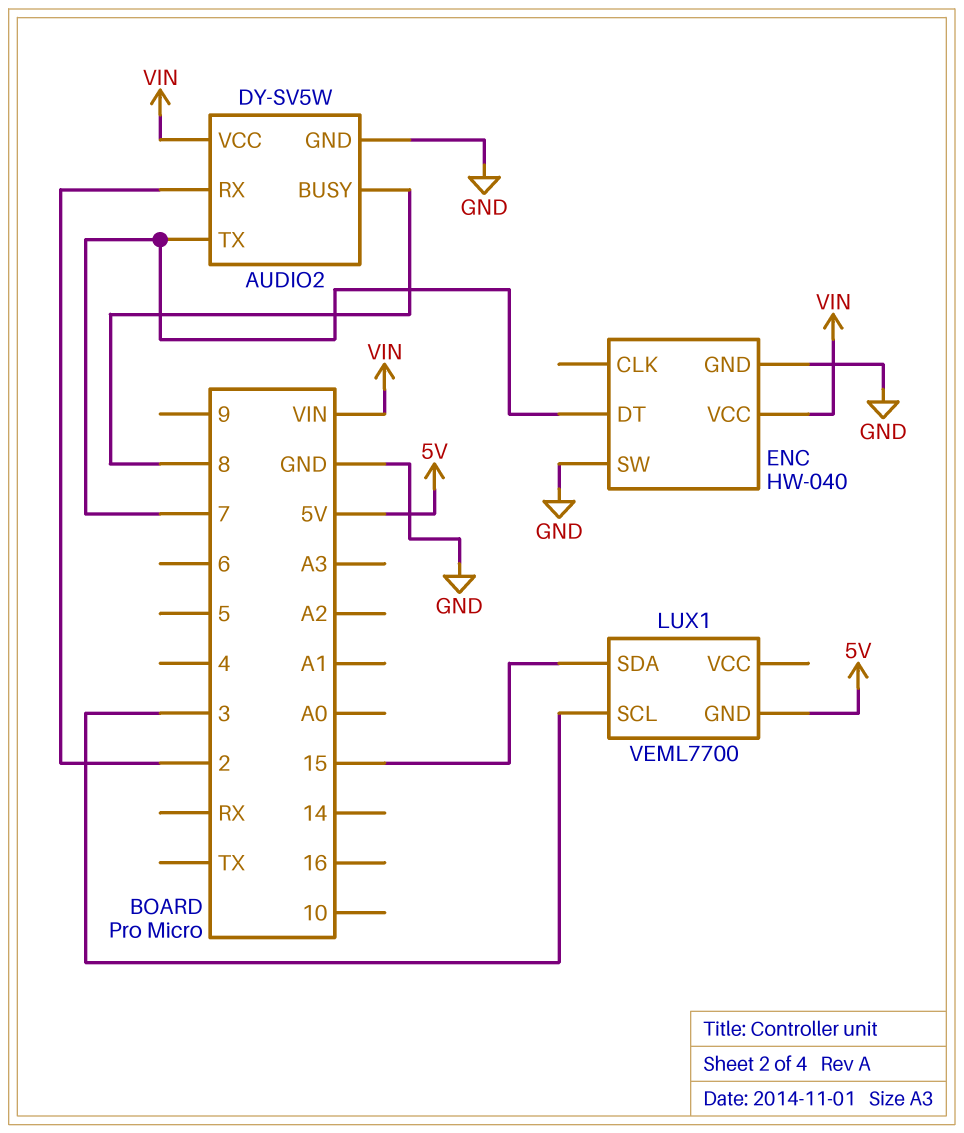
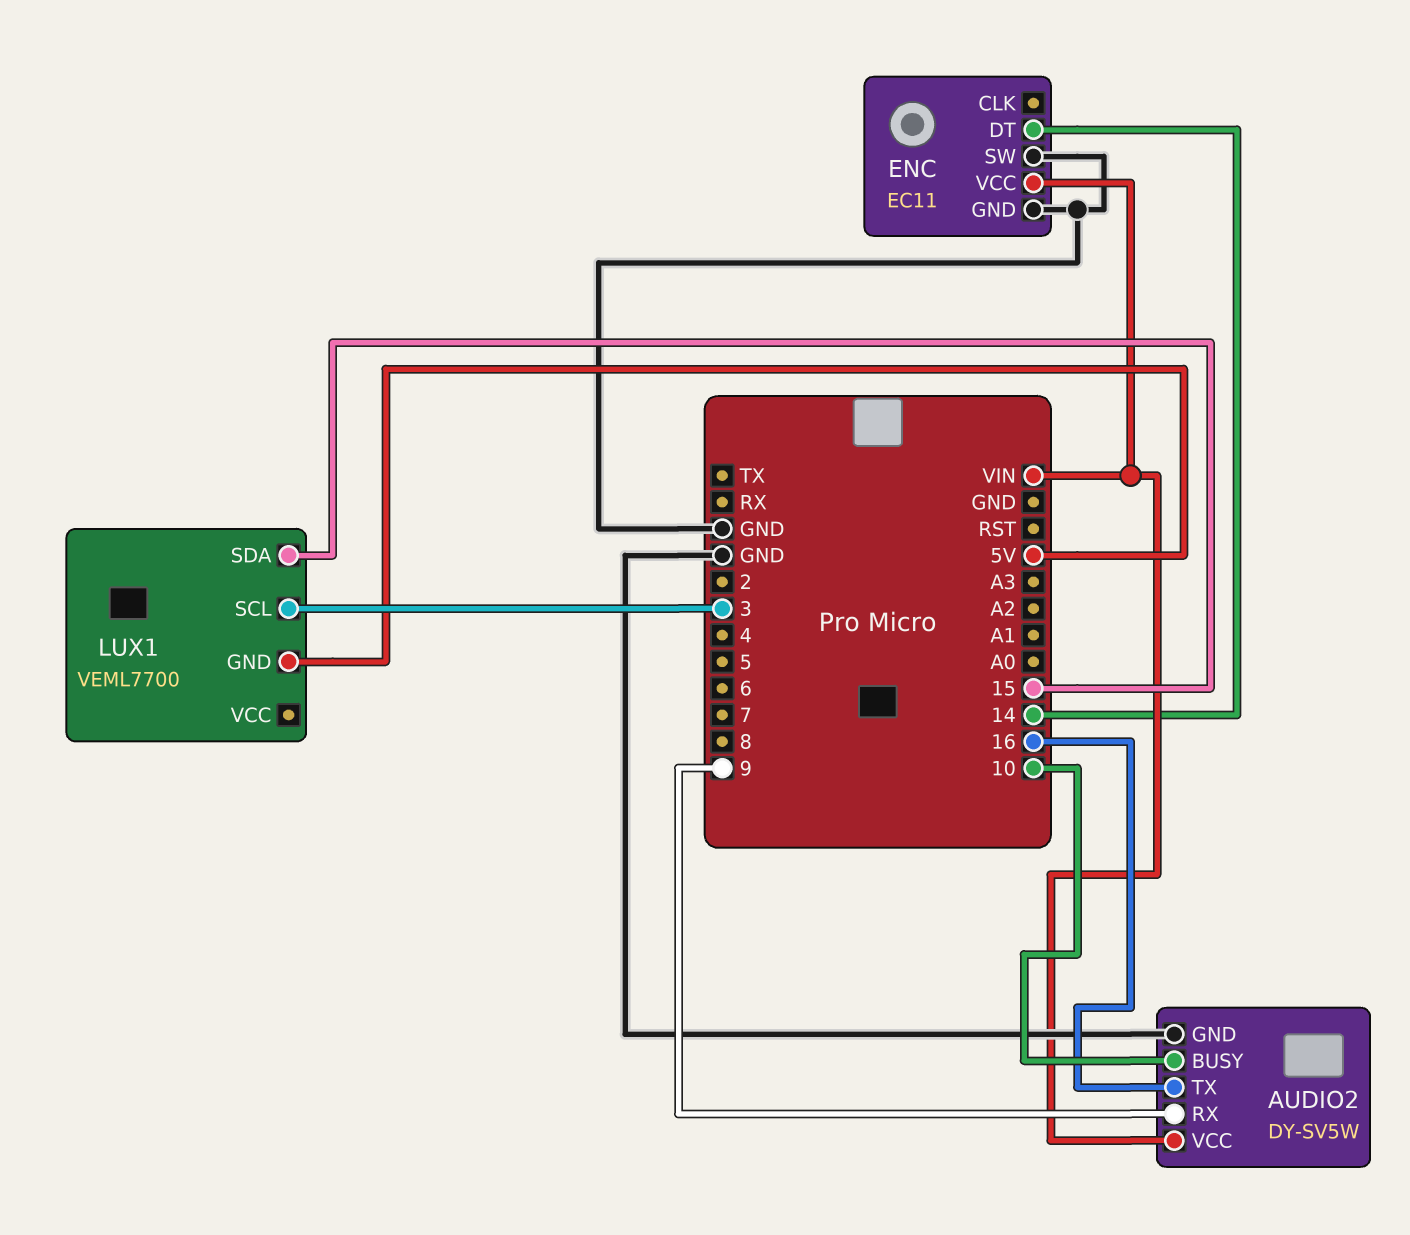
AUDIO2 pin BUSY: 8 -> 10
AUDIO2 pin RX: 2 -> 9
AUDIO2 pin TX: 7 -> 16
ENC: HW-040 -> EC11
ENC pin DT: 7 -> 14

